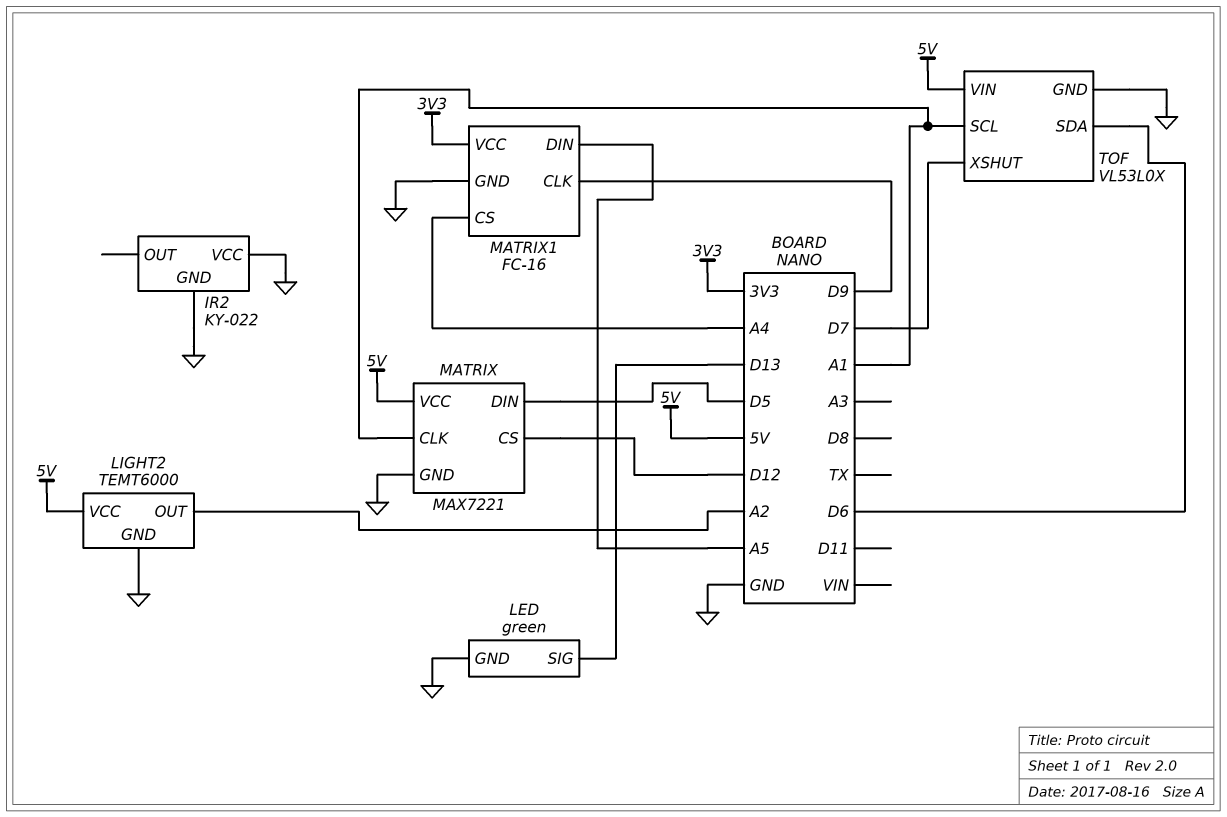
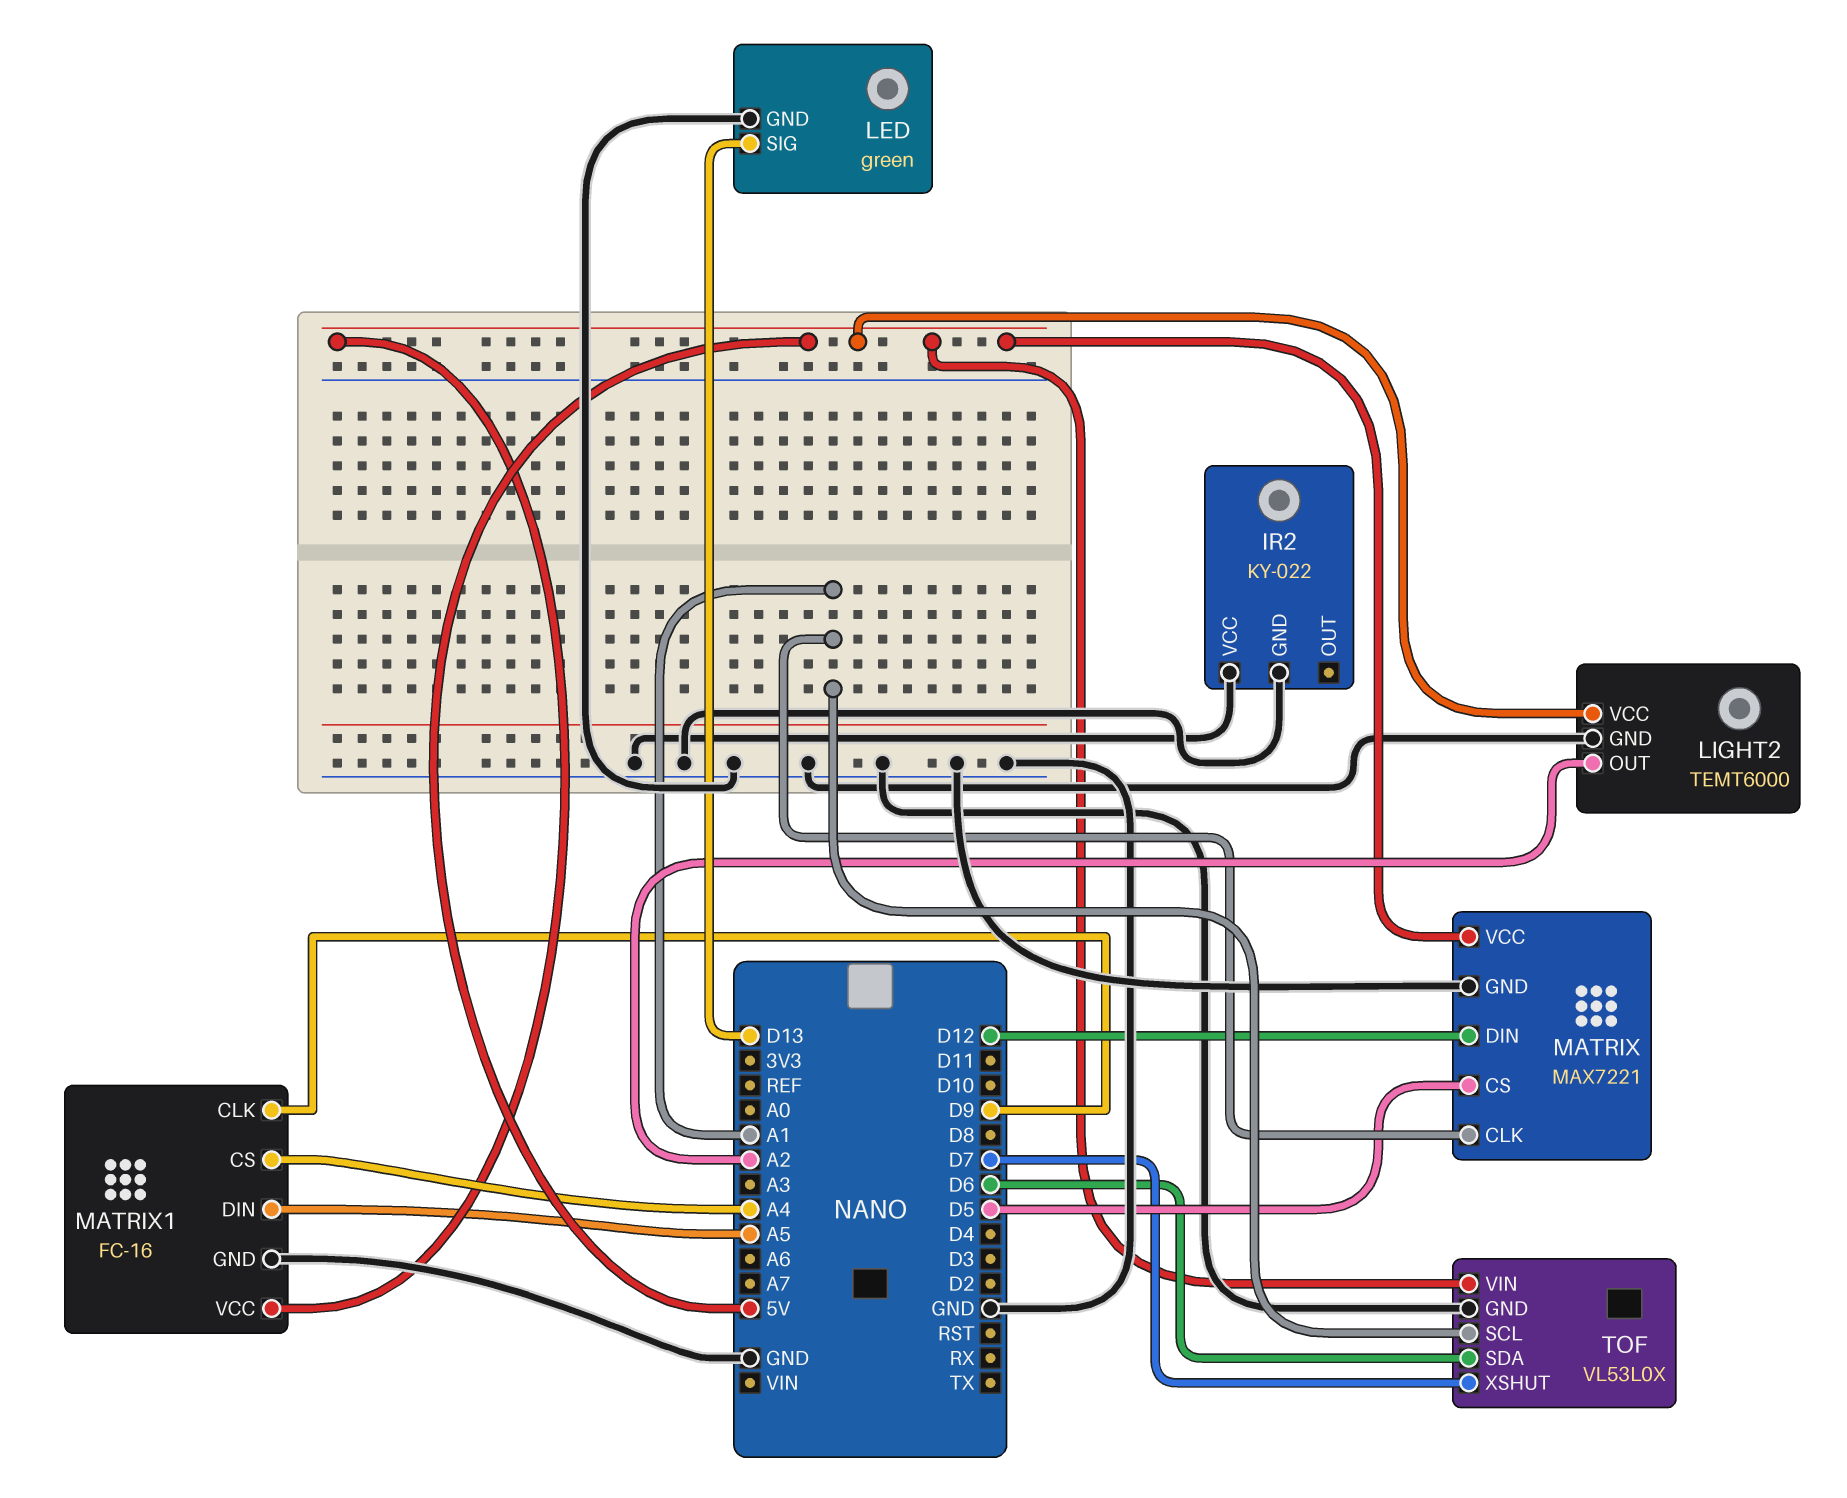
MATRIX pin CS: D12 -> D5
MATRIX pin DIN: D5 -> D12
MATRIX1 pin VCC: 3V3 -> 5V

